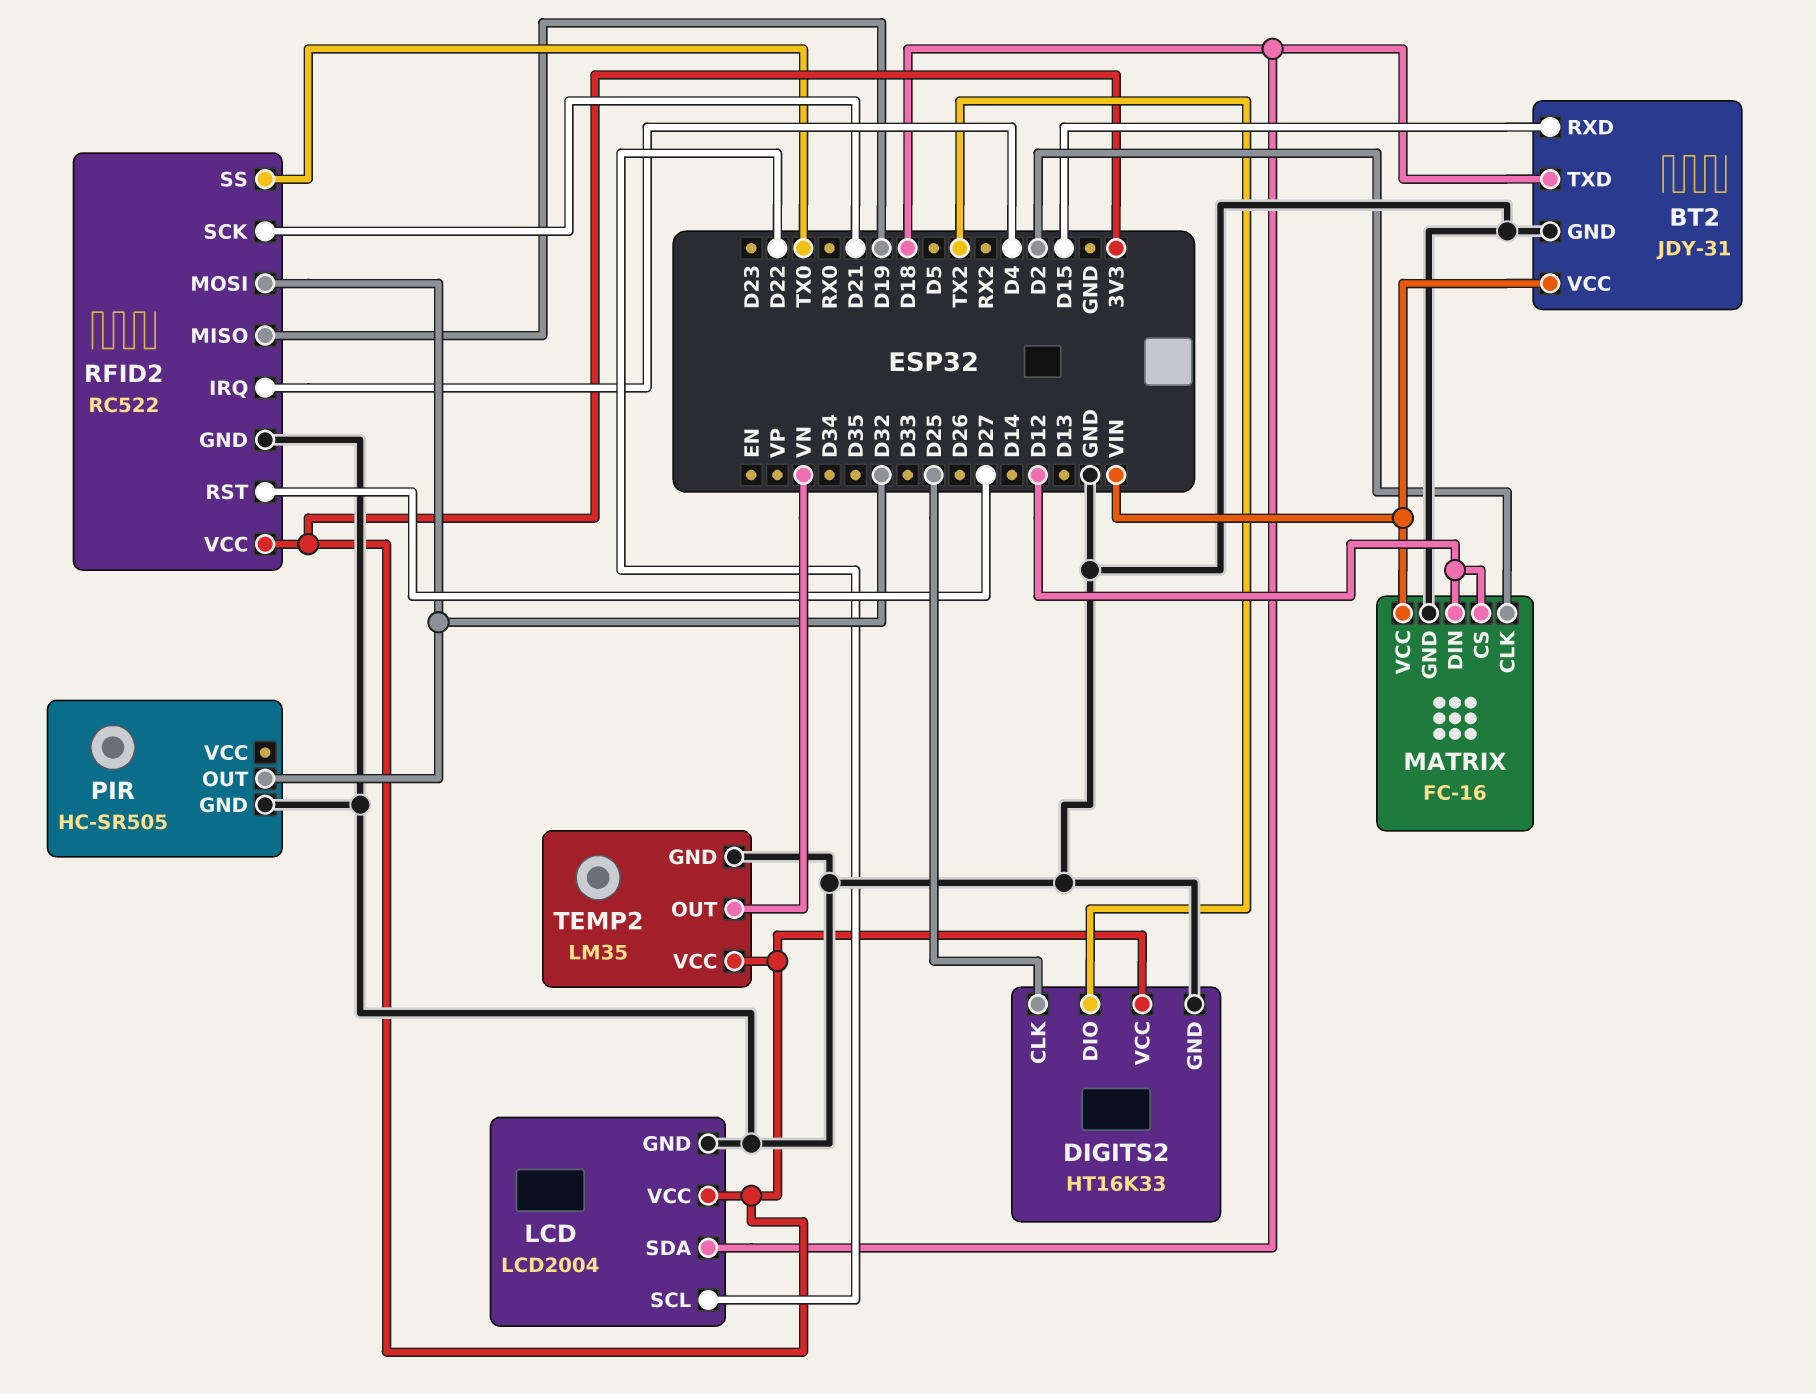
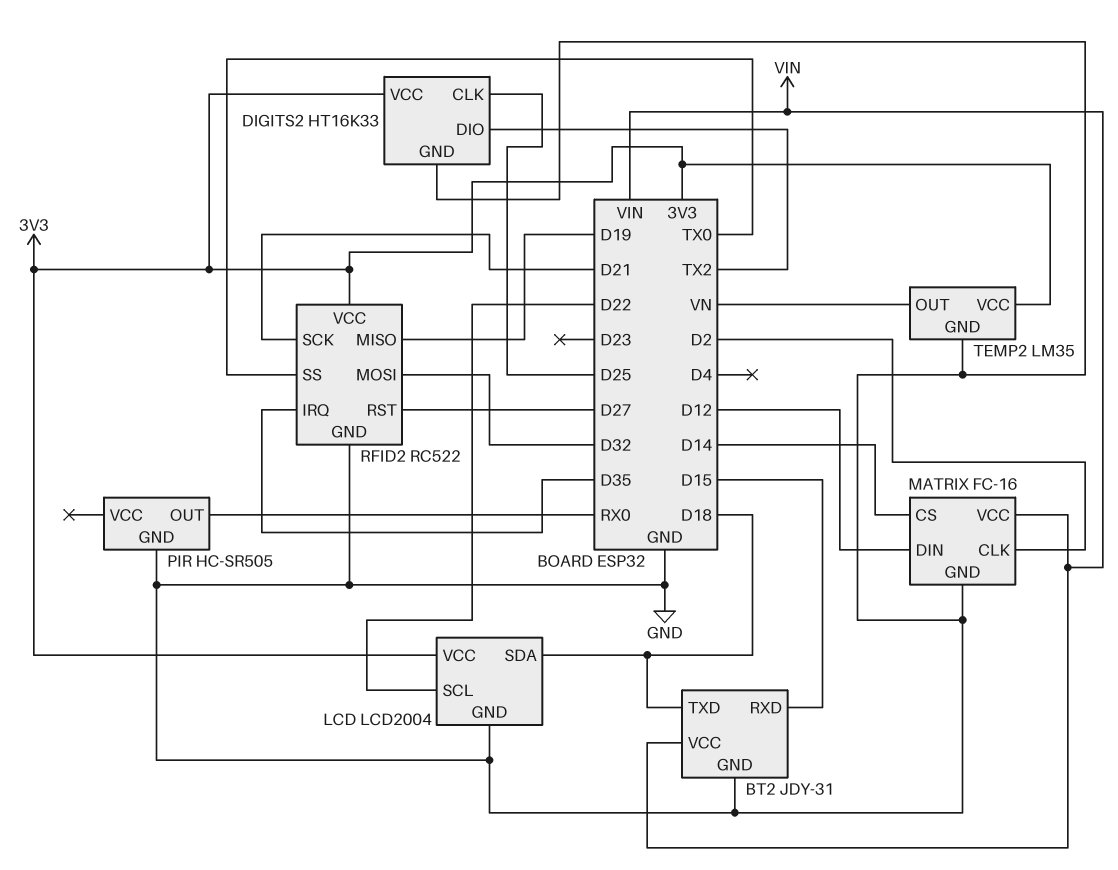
MATRIX pin CS: D12 -> D14
PIR pin OUT: D32 -> RX0
RFID2 pin IRQ: D4 -> D35

